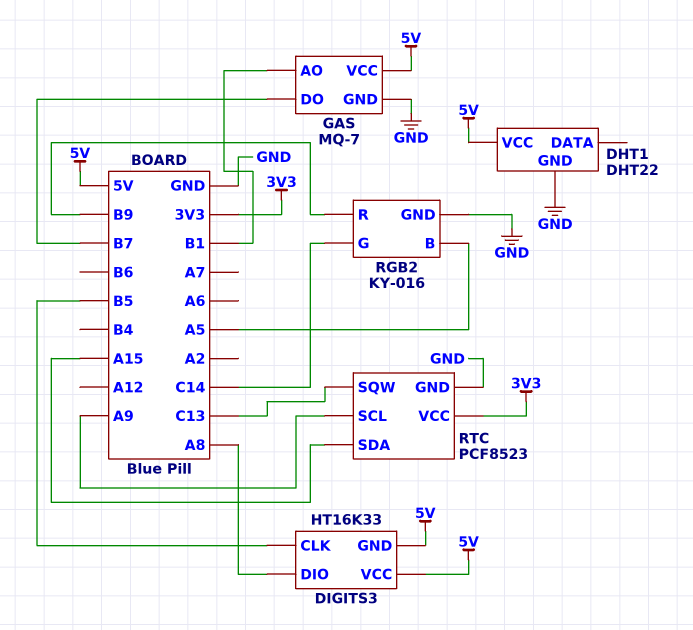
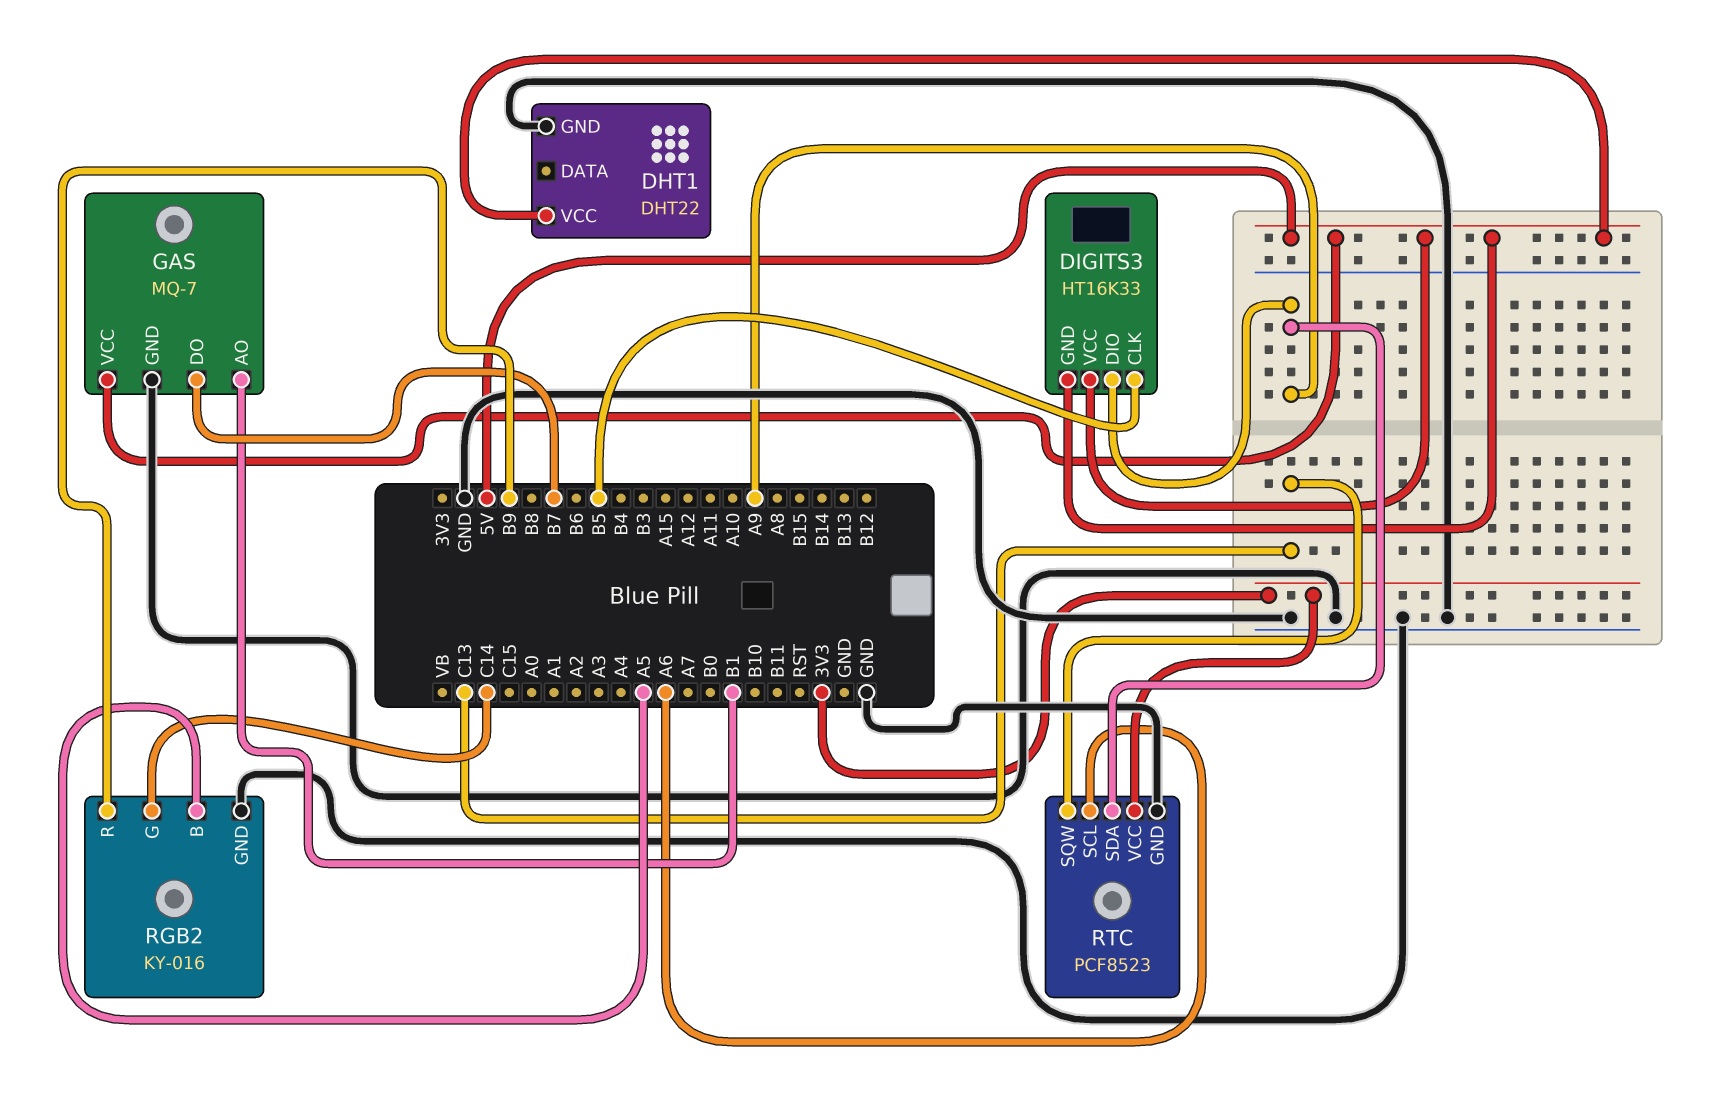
DIGITS3 pin DIO: A8 -> A9
RTC pin SCL: A9 -> A6
RTC pin SDA: A15 -> A9

